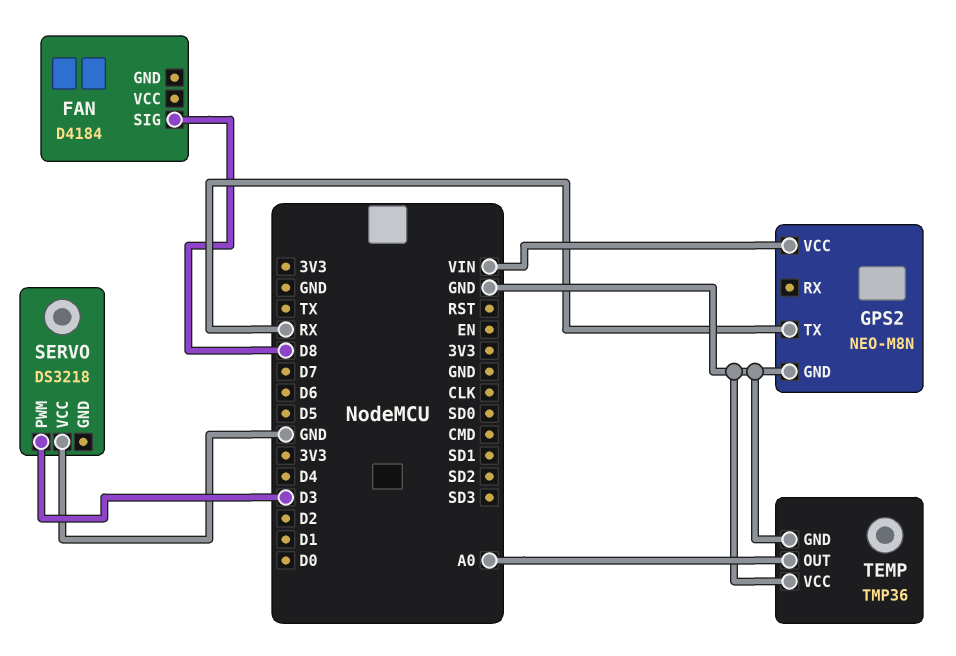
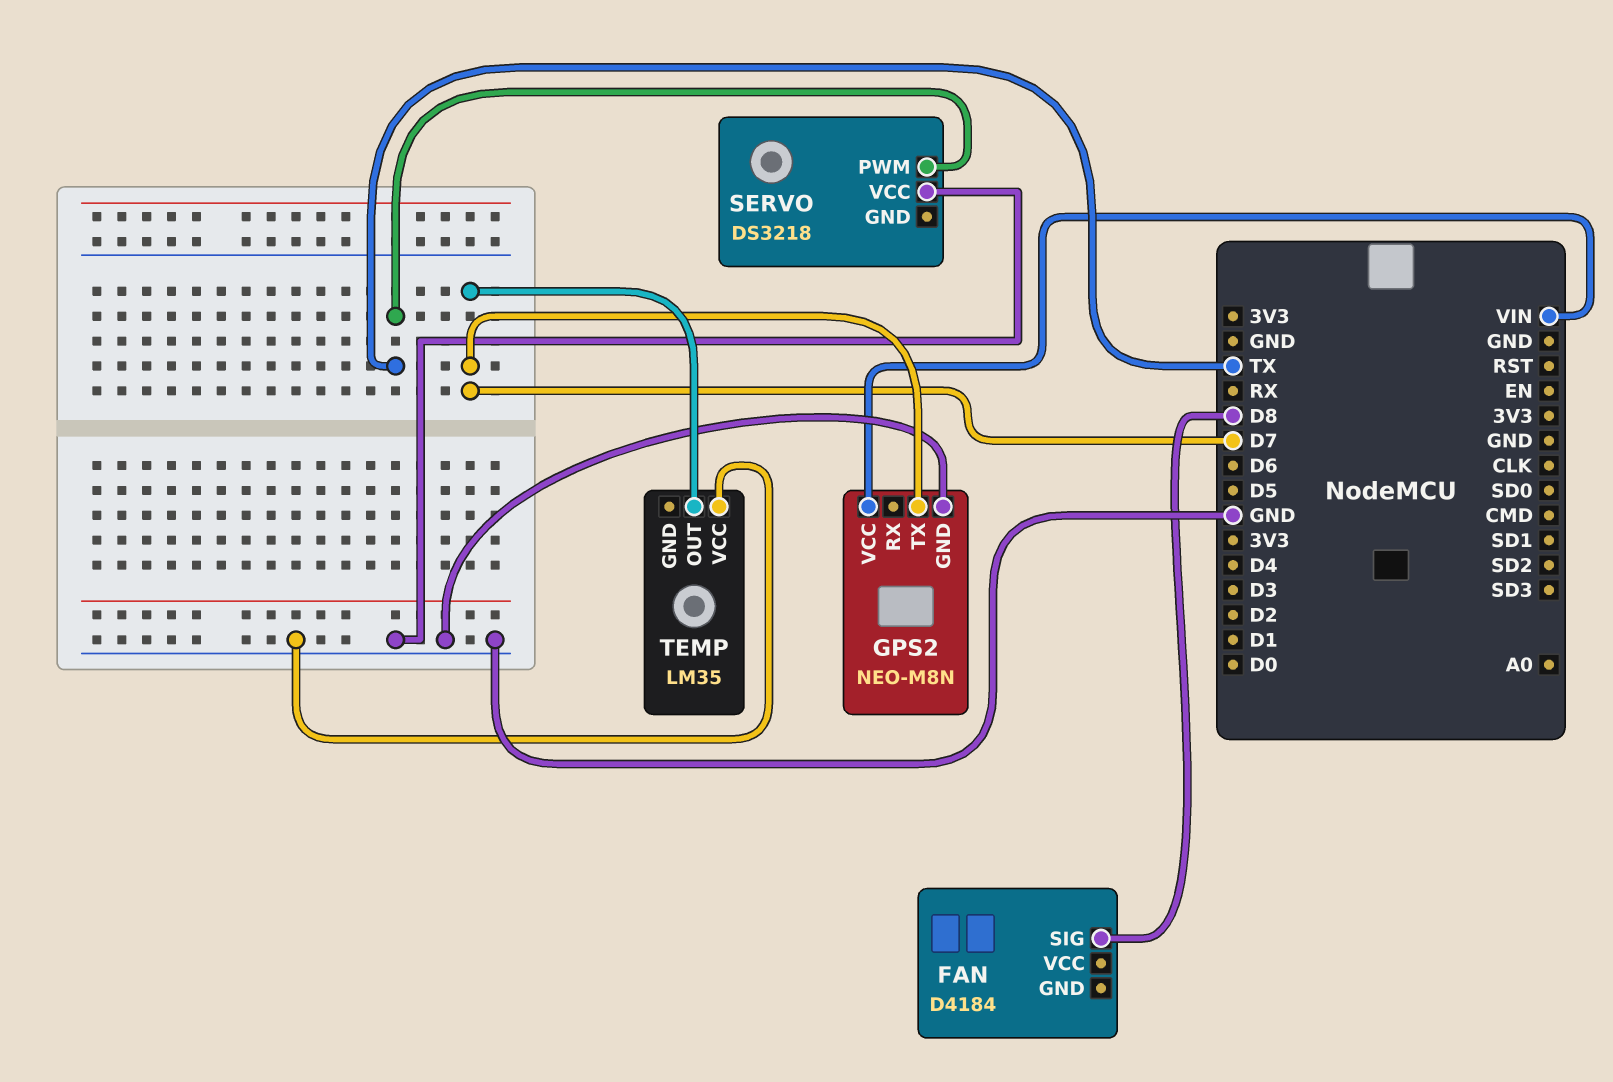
GPS2 pin TX: RX -> D7
SERVO pin PWM: D3 -> TX
TEMP: TMP36 -> LM35
TEMP pin GND: GND -> none
TEMP pin OUT: A0 -> D7

